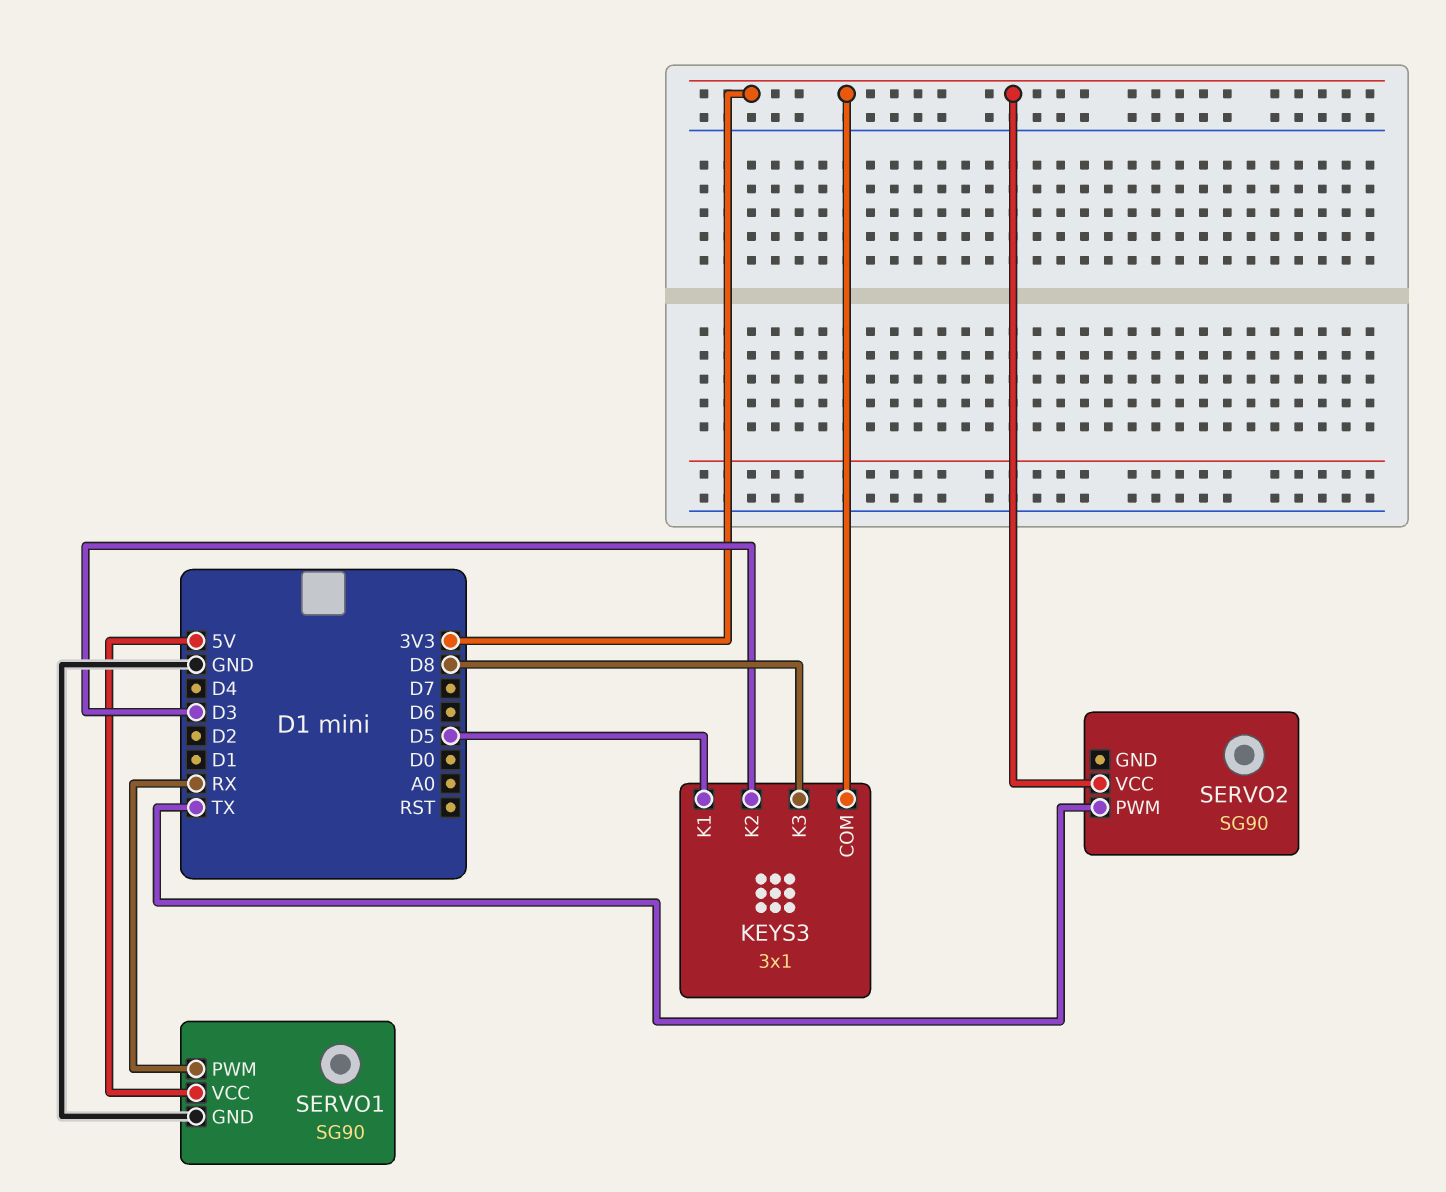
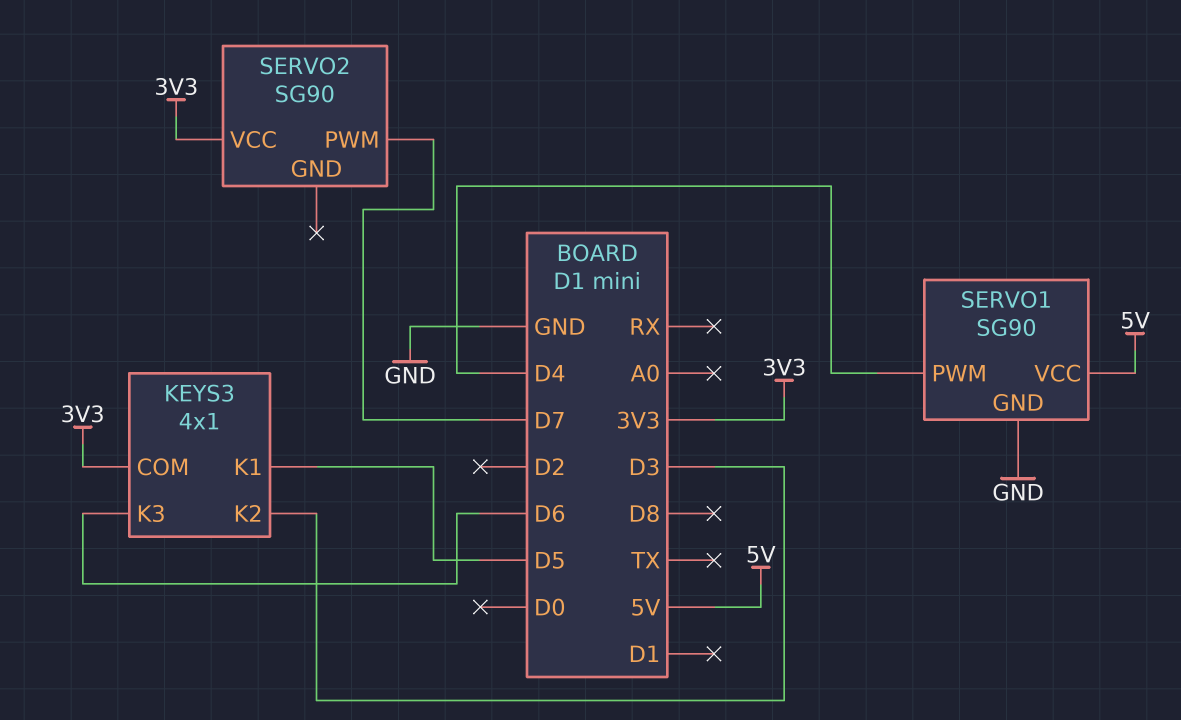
KEYS3: 3x1 -> 4x1
KEYS3 pin K3: D8 -> D6
SERVO1 pin PWM: RX -> D4
SERVO2 pin PWM: TX -> D7

